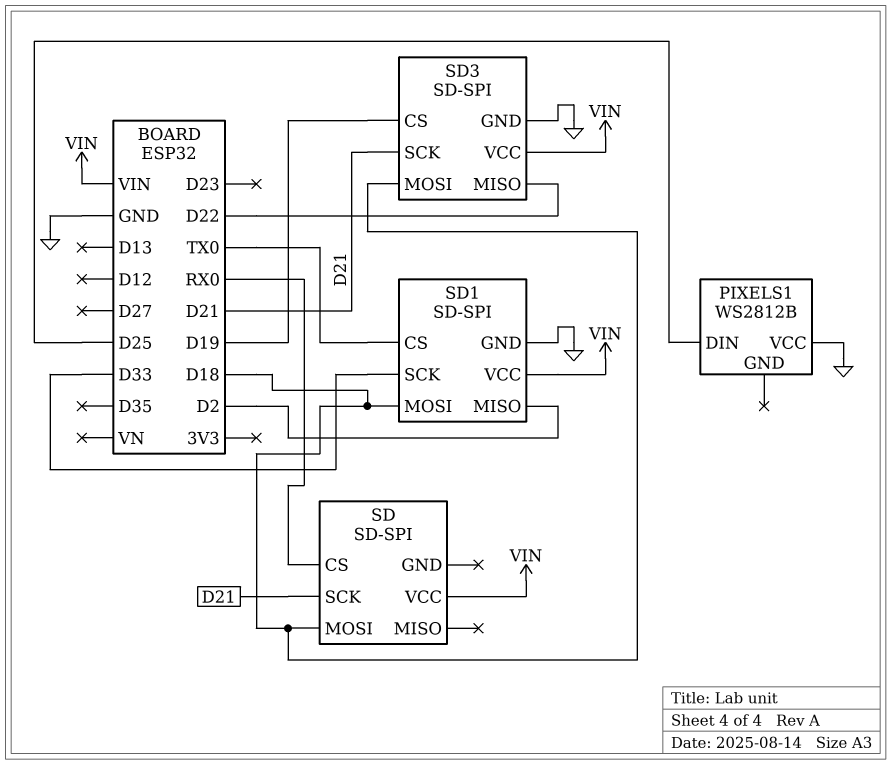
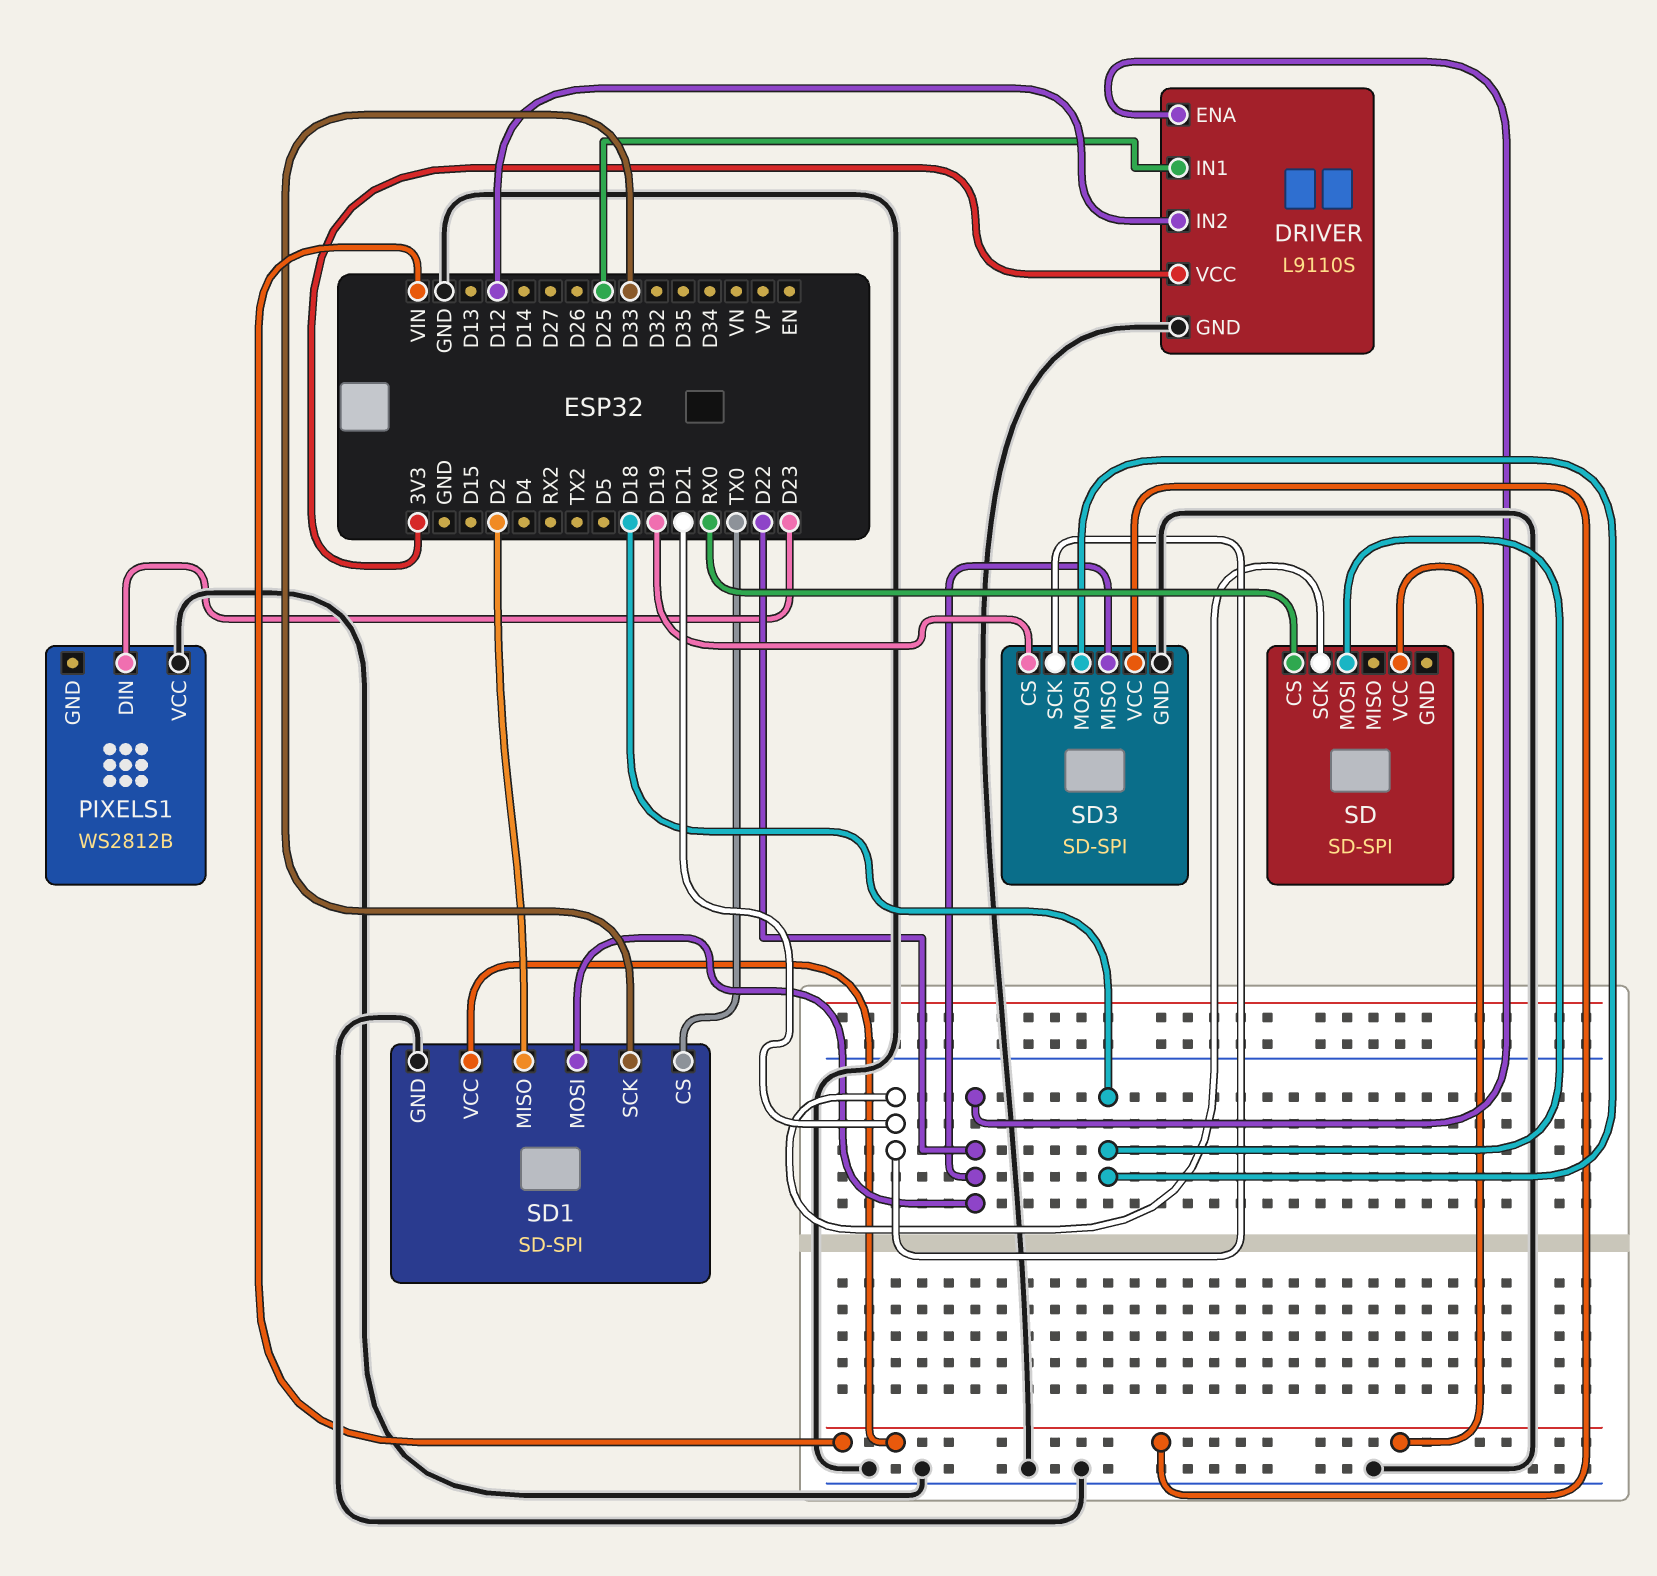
DRIVER: none -> L9110S
DRIVER pin ENA: none -> D22
DRIVER pin GND: none -> GND
DRIVER pin IN1: none -> D25
DRIVER pin IN2: none -> D12
DRIVER pin VCC: none -> 3V3
PIXELS1 pin DIN: D25 -> D23
SD1 pin MOSI: D18 -> D22

